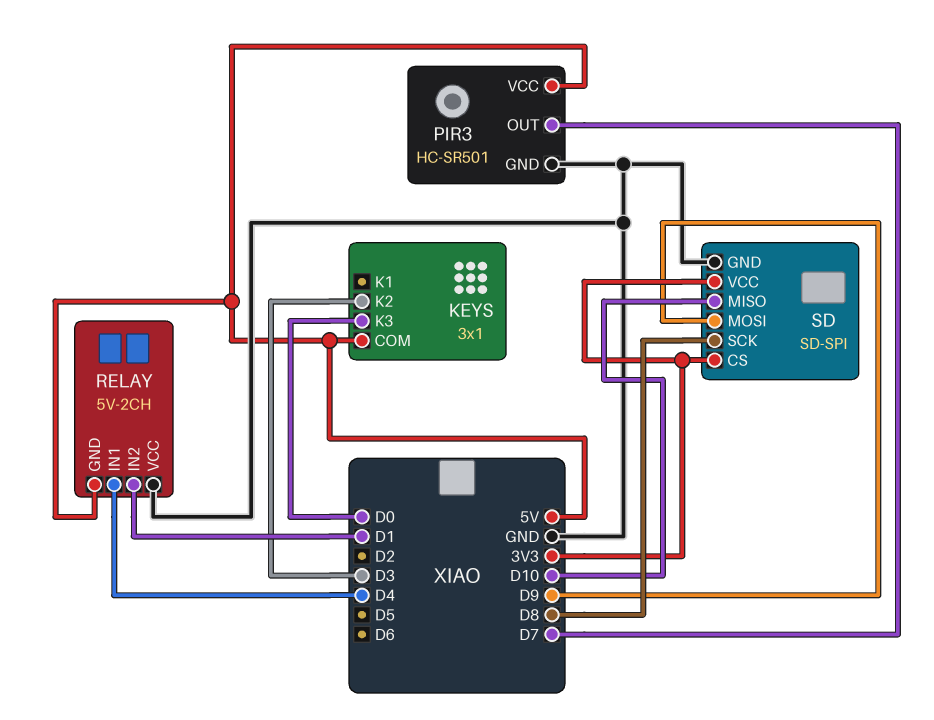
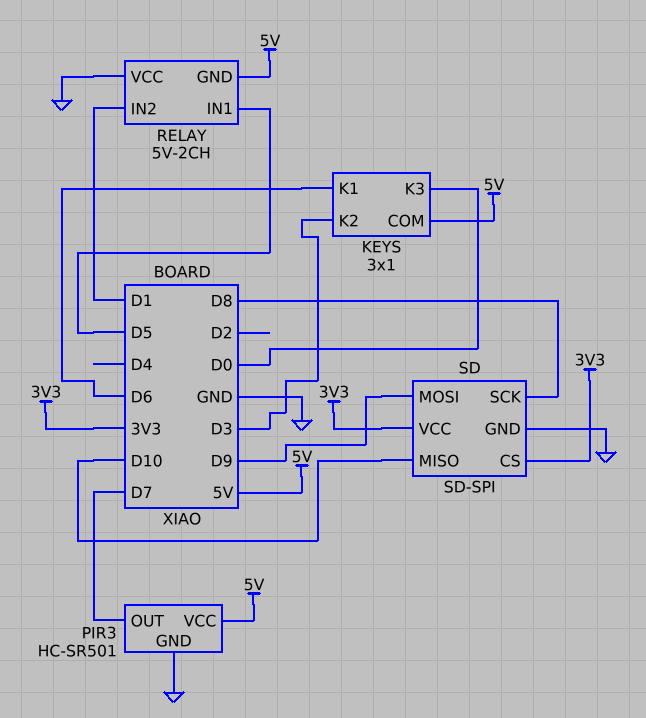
KEYS pin K1: none -> D6
RELAY pin IN1: D4 -> D5

